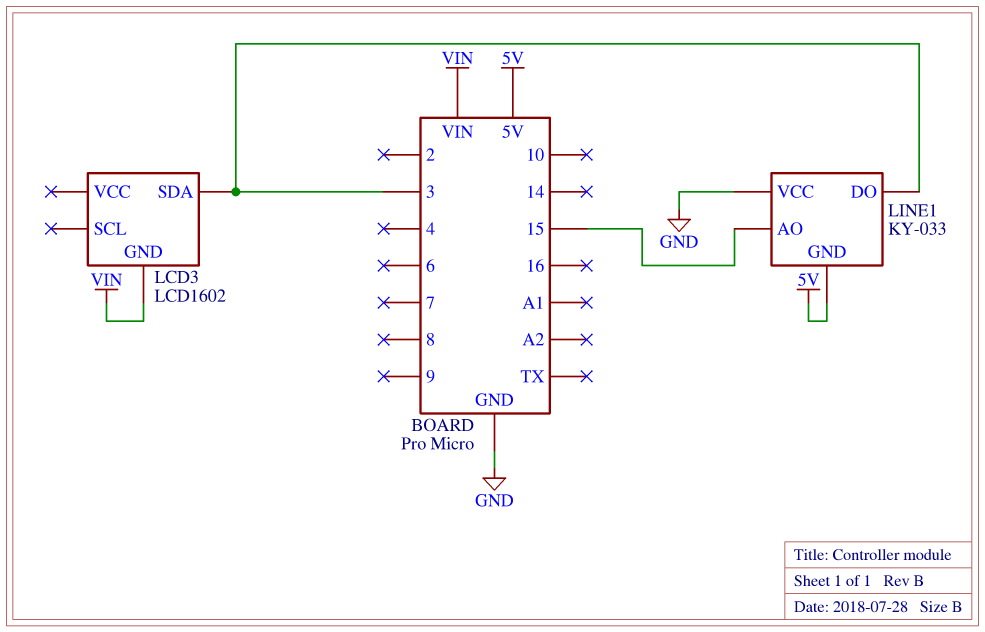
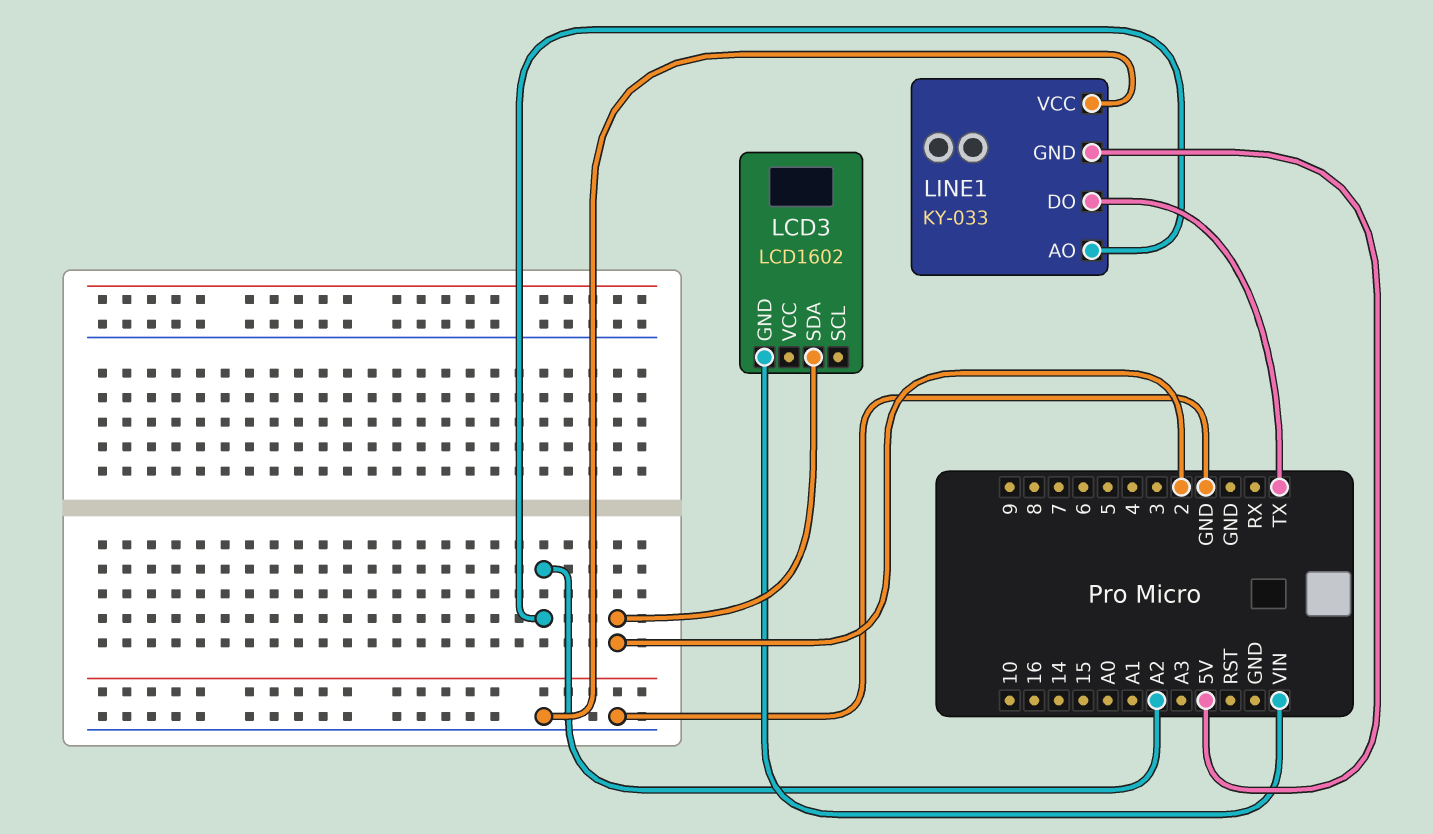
LCD3 pin SDA: 3 -> 2
LINE1 pin AO: 15 -> A2
LINE1 pin DO: 3 -> TX

